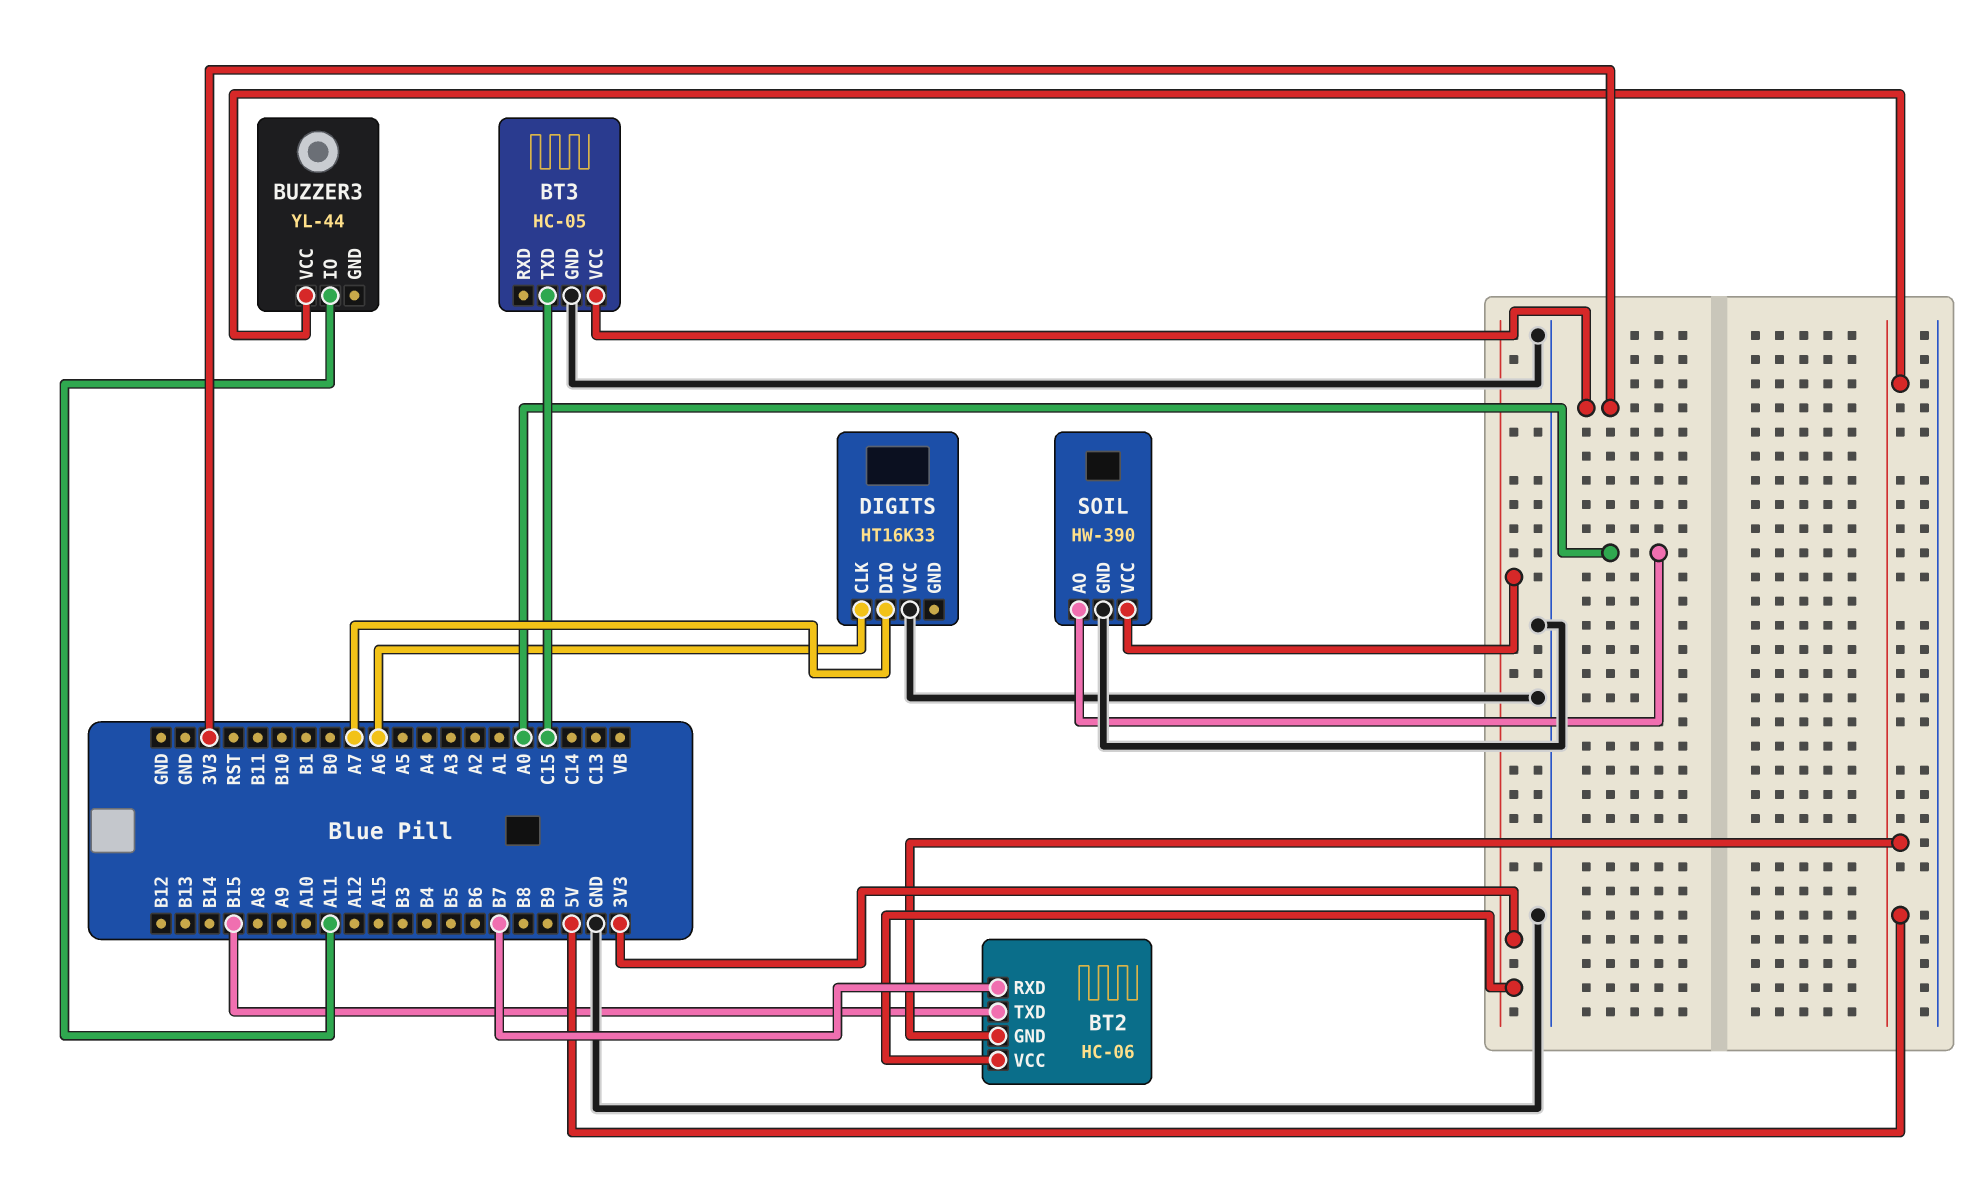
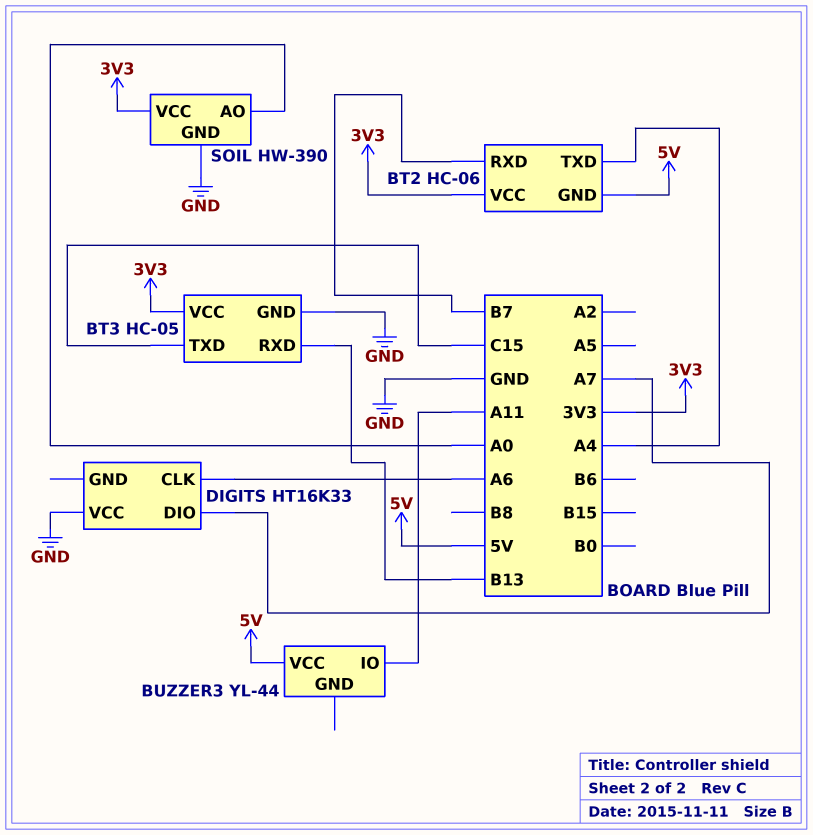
BT2 pin TXD: B15 -> A4
BT3 pin RXD: none -> B13

